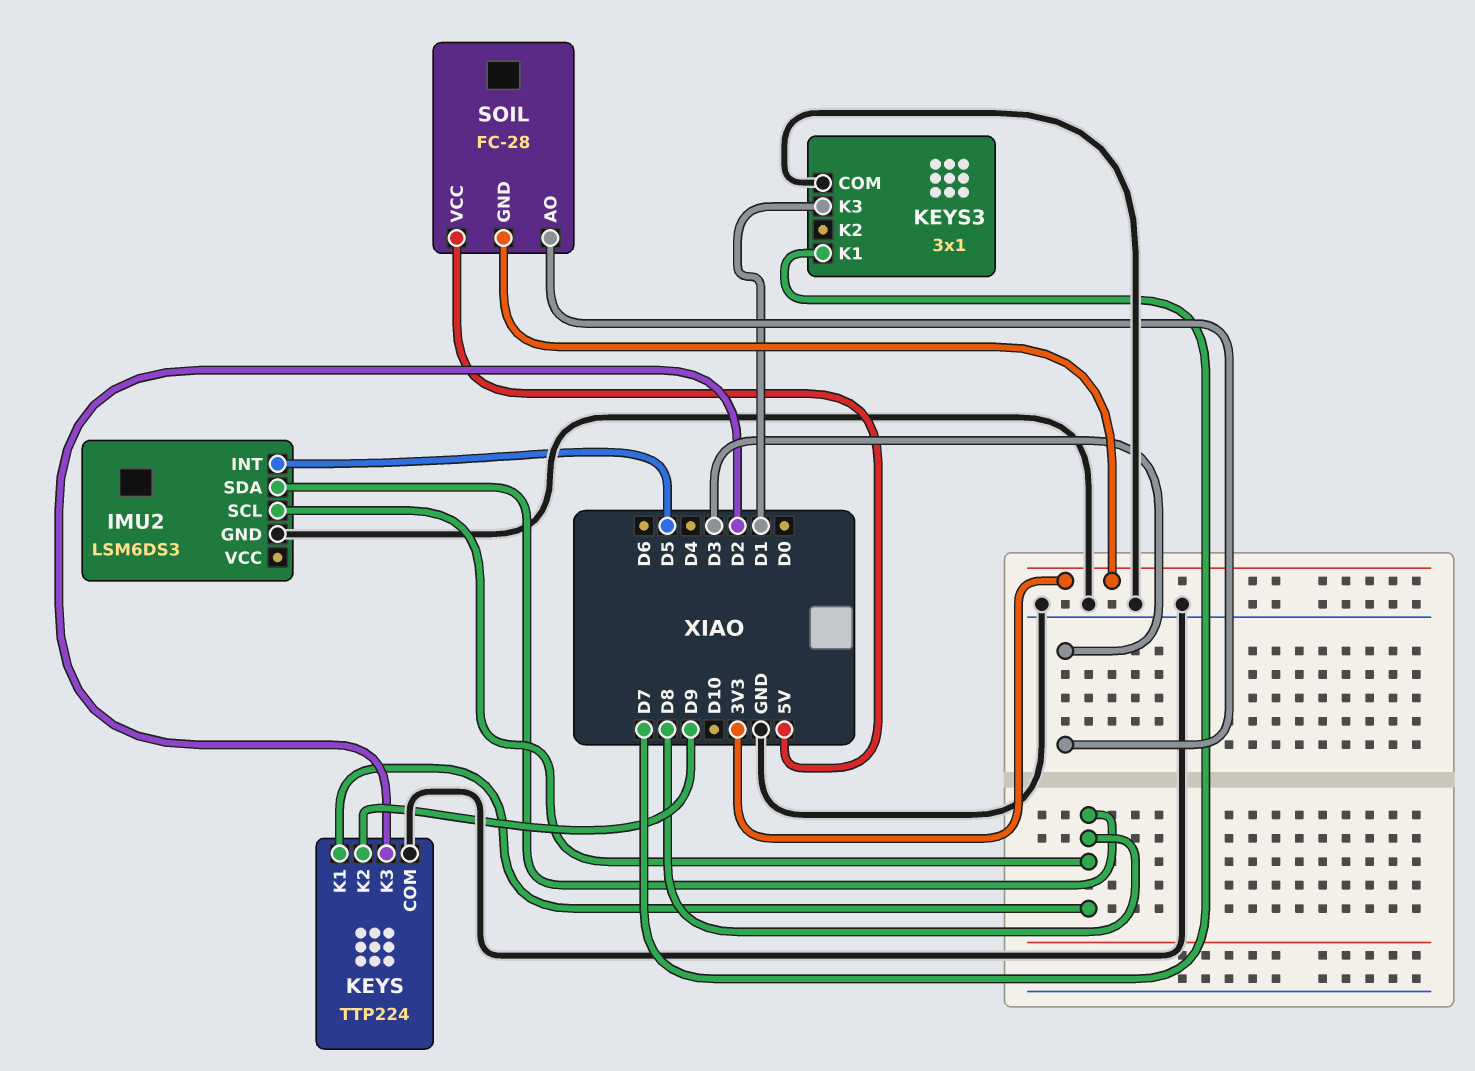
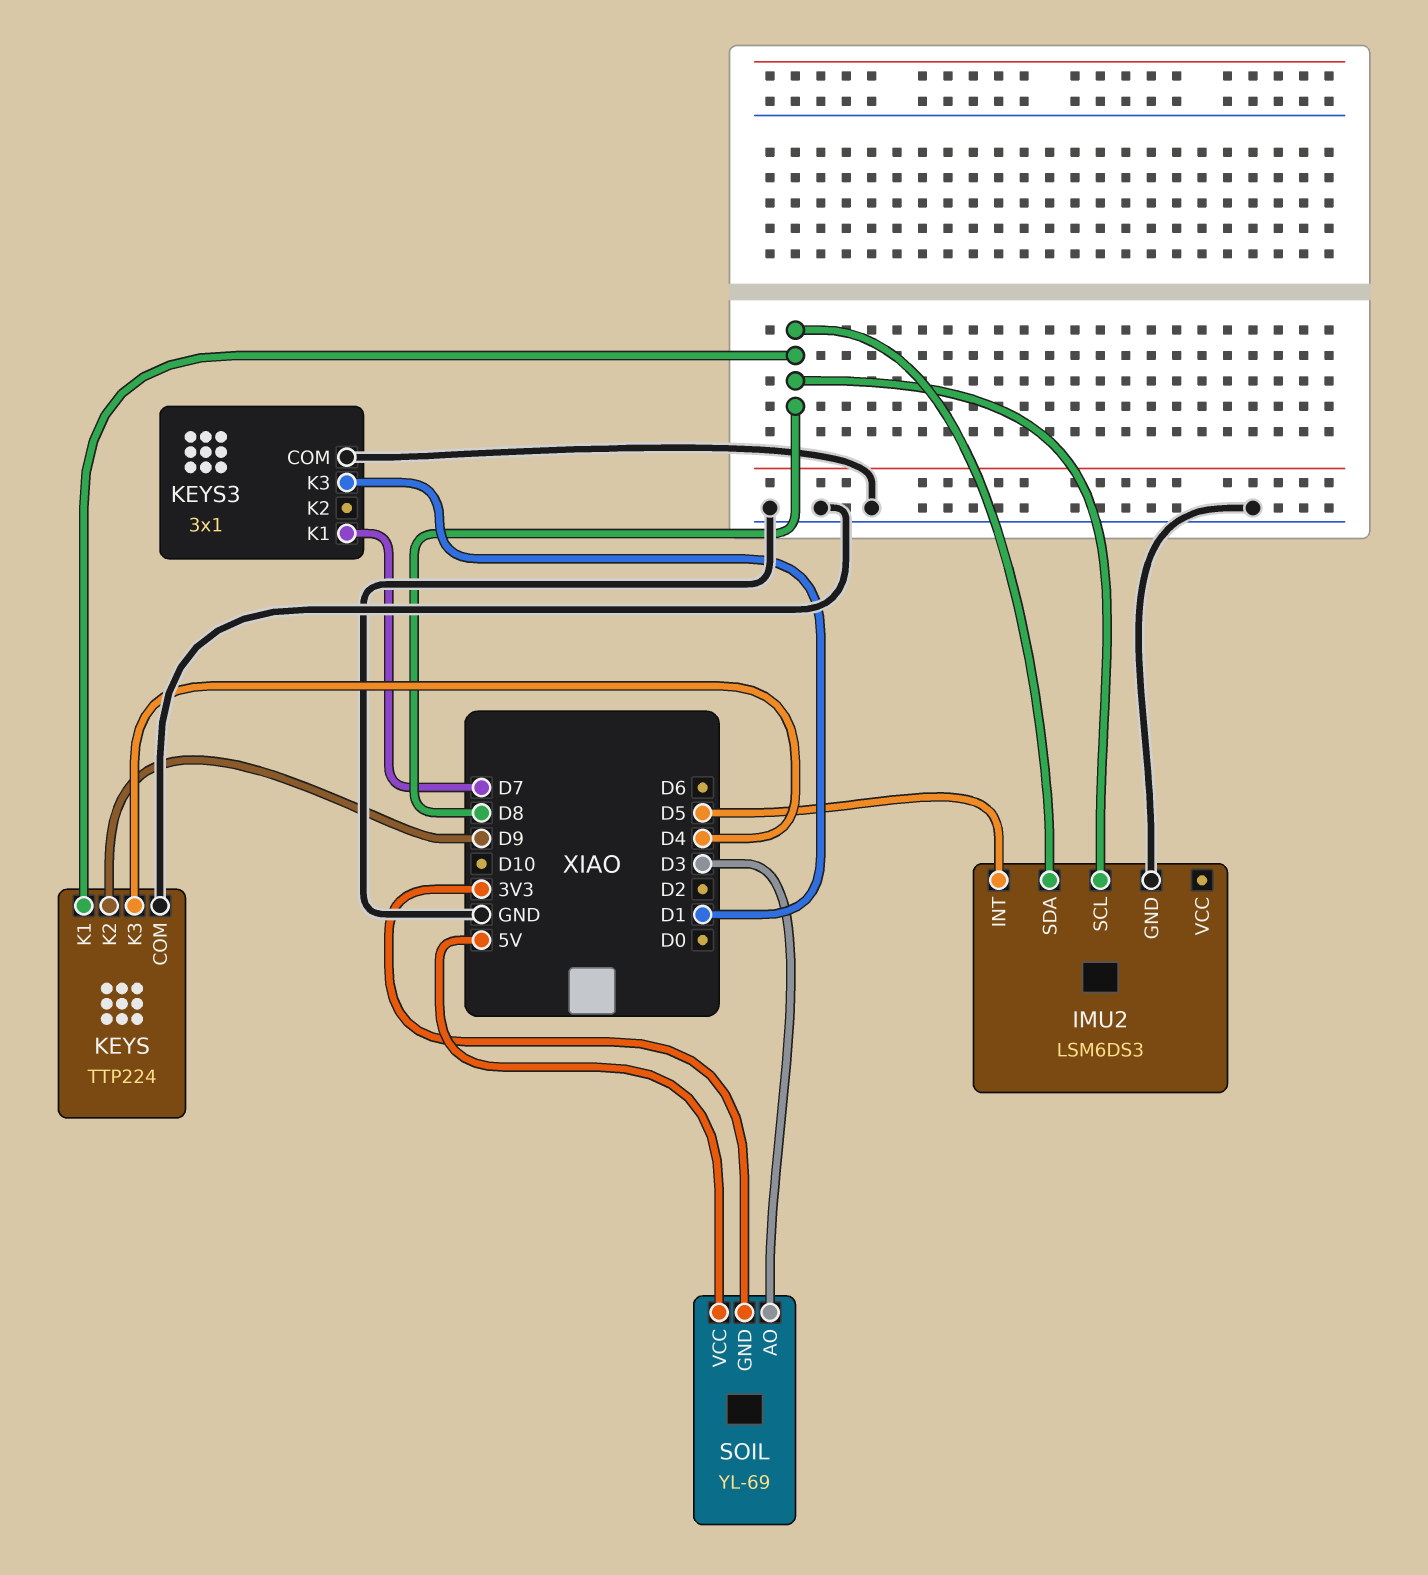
KEYS pin K3: D2 -> D4
SOIL: FC-28 -> YL-69

